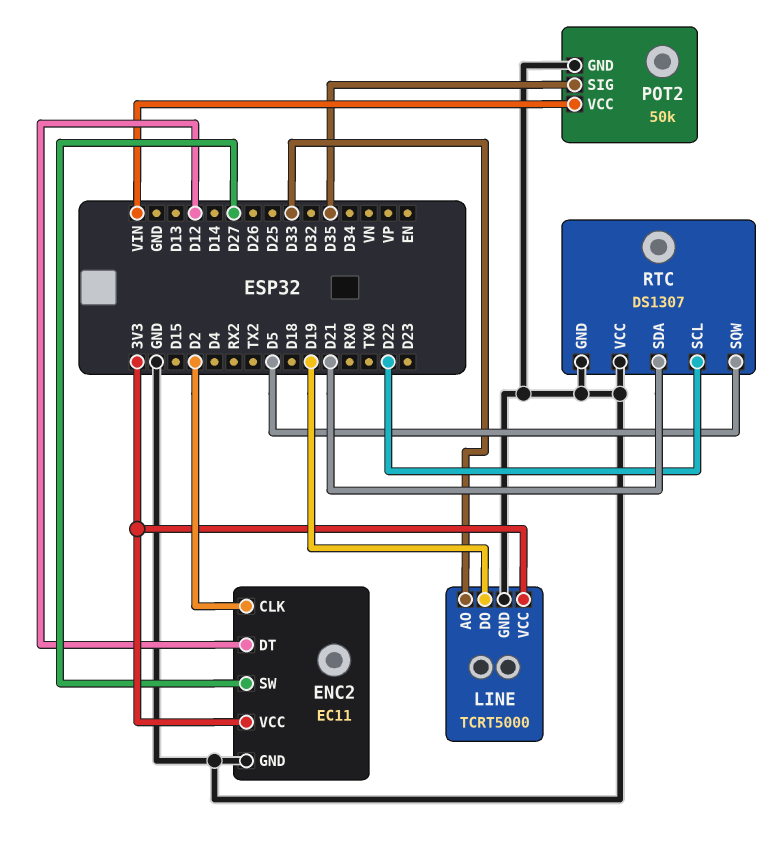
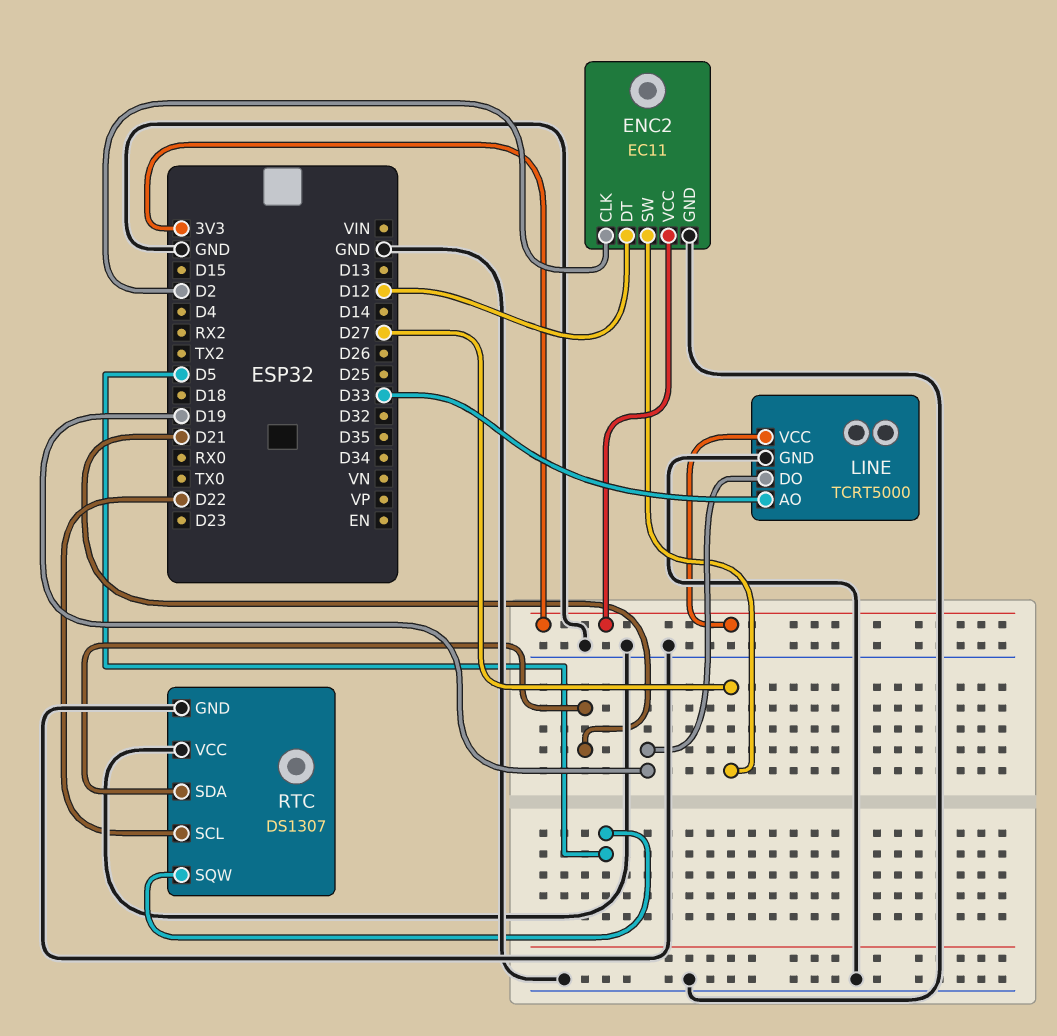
POT2: 50k -> none
POT2 pin GND: GND -> none
POT2 pin SIG: D35 -> none
POT2 pin VCC: VIN -> none

